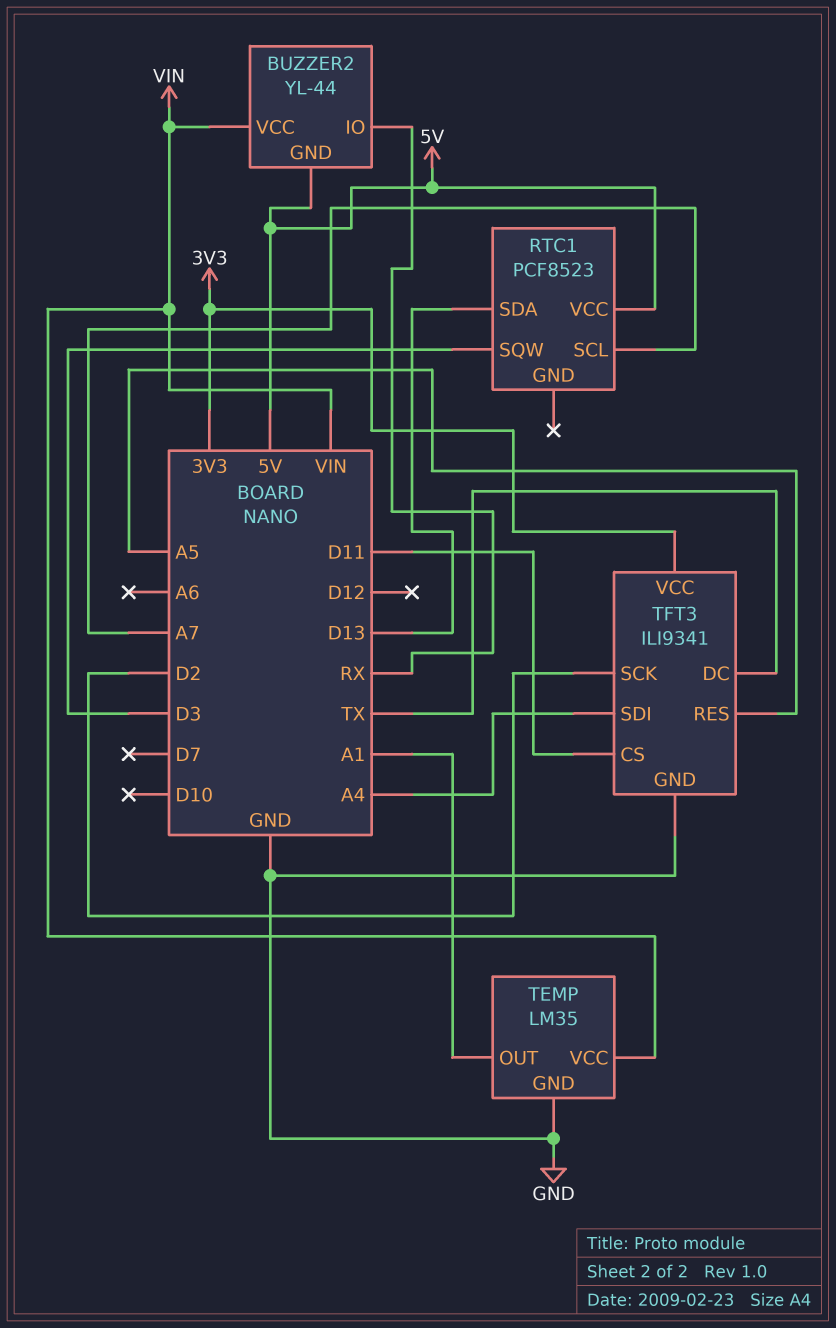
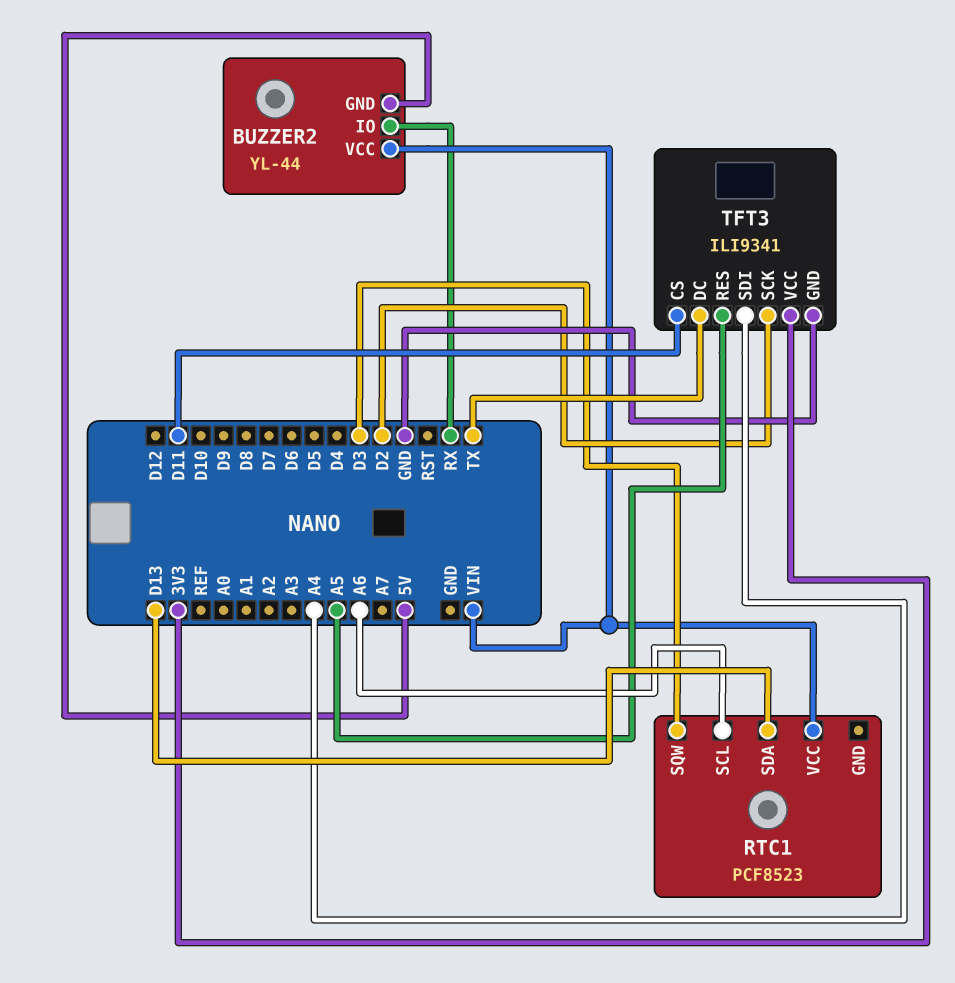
RTC1 pin SCL: A7 -> A6
RTC1 pin VCC: 5V -> VIN
TEMP: LM35 -> none
TEMP pin GND: GND -> none
TEMP pin OUT: A1 -> none
TEMP pin VCC: VIN -> none

